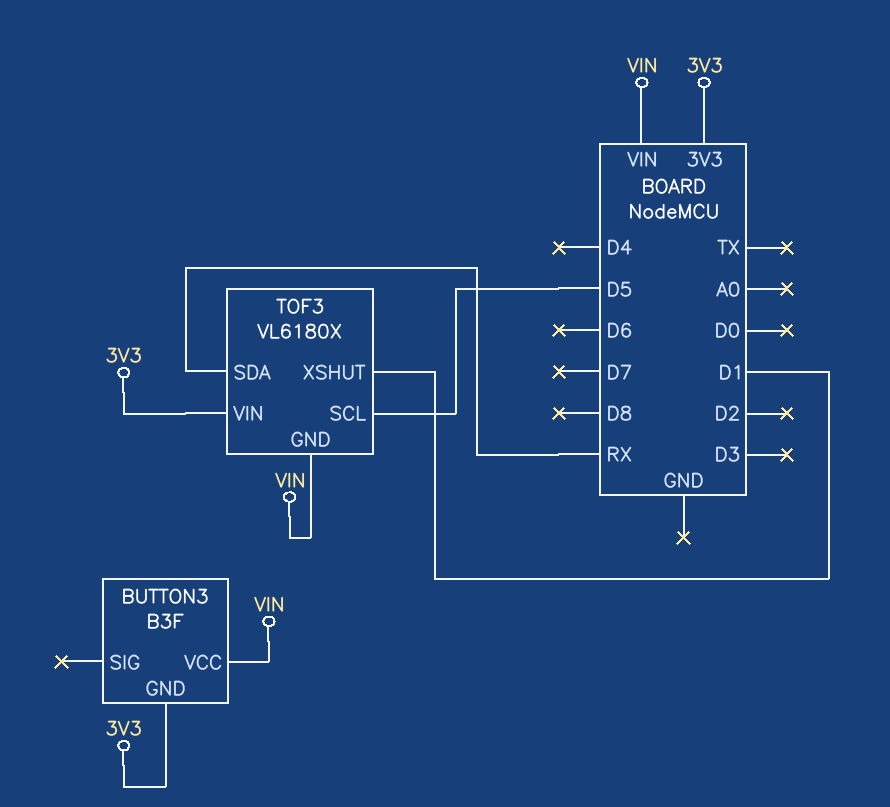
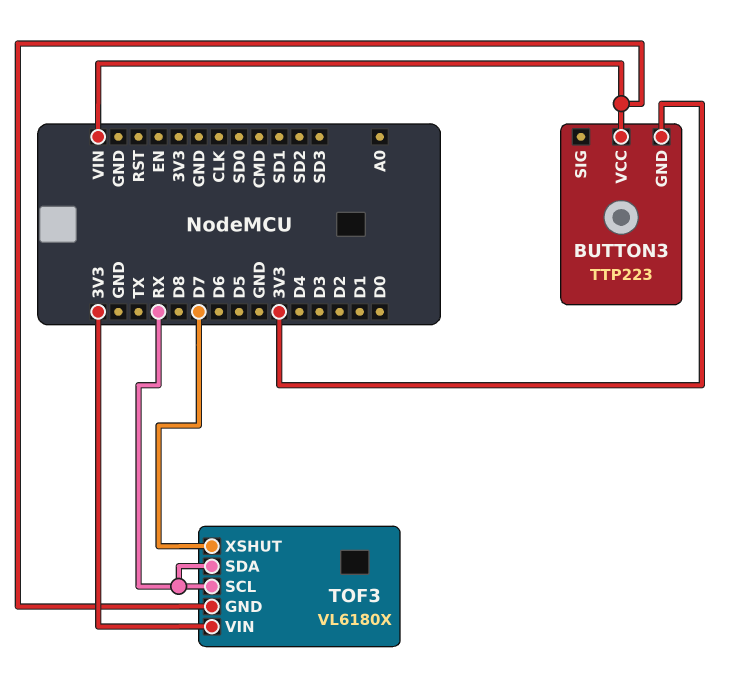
BUTTON3: B3F -> TTP223
TOF3 pin SCL: D5 -> RX
TOF3 pin XSHUT: D1 -> D7

